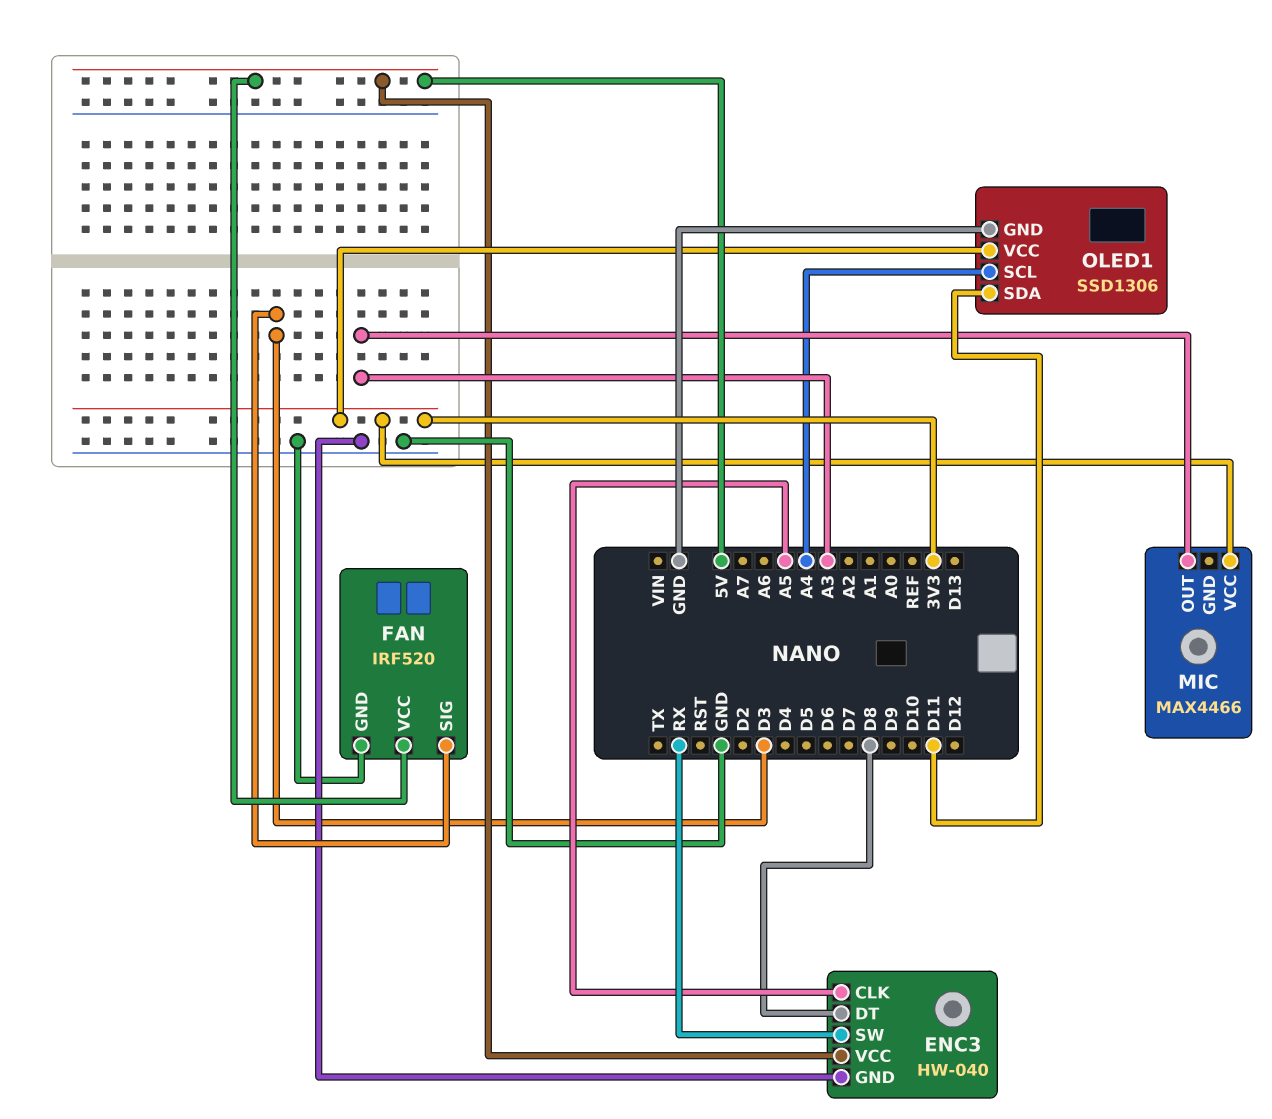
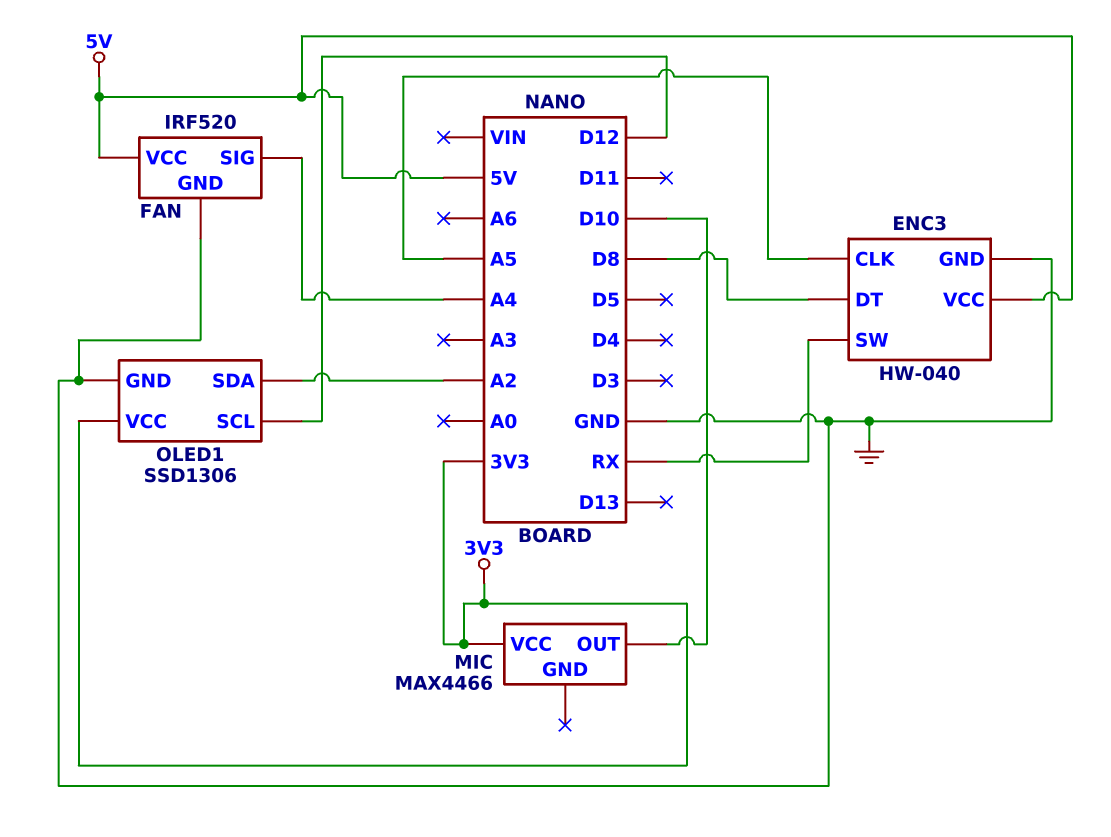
FAN pin SIG: D3 -> A4
MIC pin OUT: A3 -> D10
OLED1 pin SCL: A4 -> D12
OLED1 pin SDA: D11 -> A2

